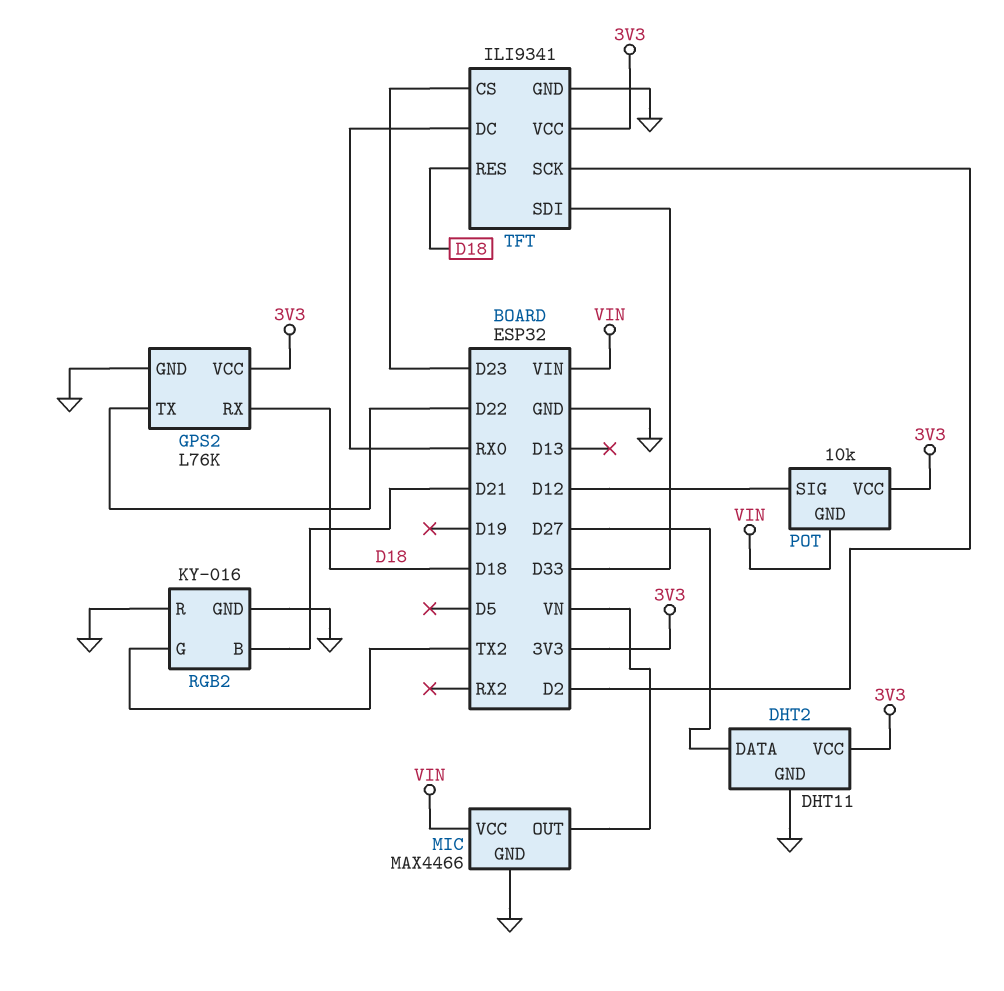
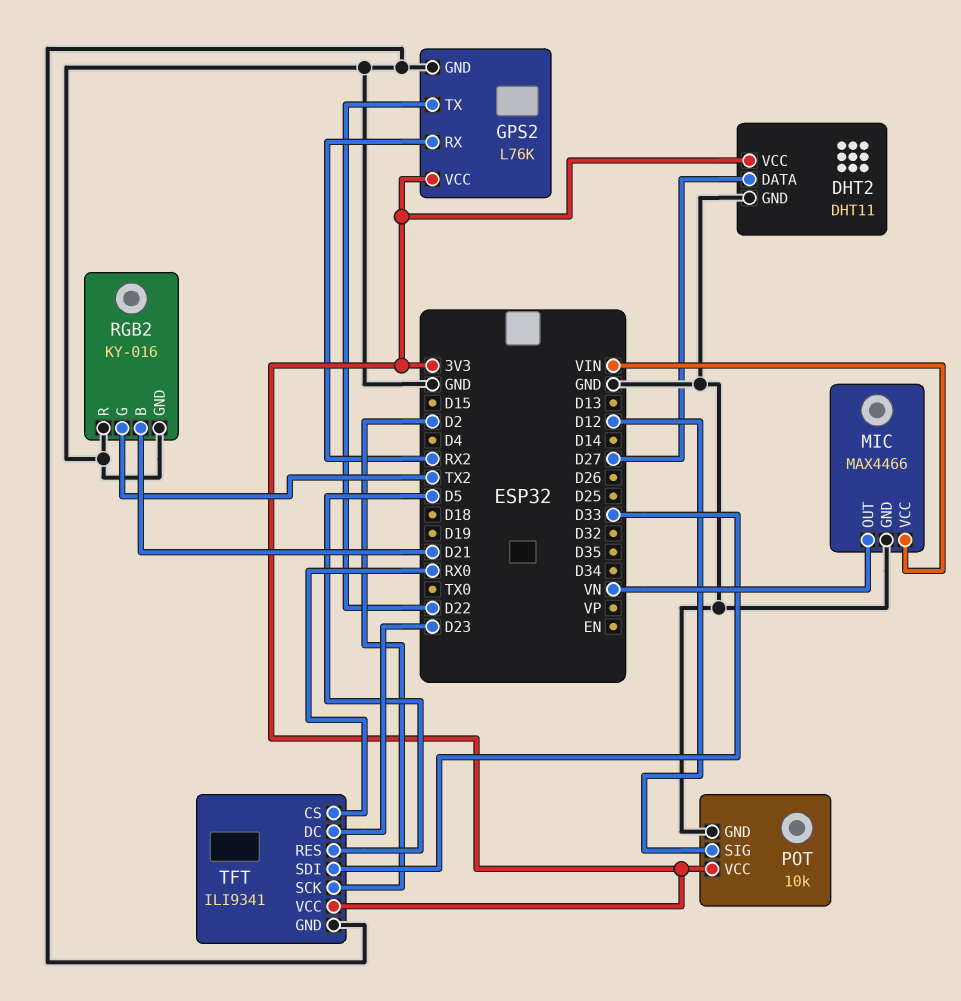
GPS2 pin RX: D18 -> RX2
POT pin GND: VIN -> GND
TFT pin CS: D23 -> RX0
TFT pin DC: RX0 -> D23
TFT pin RES: D18 -> D5

